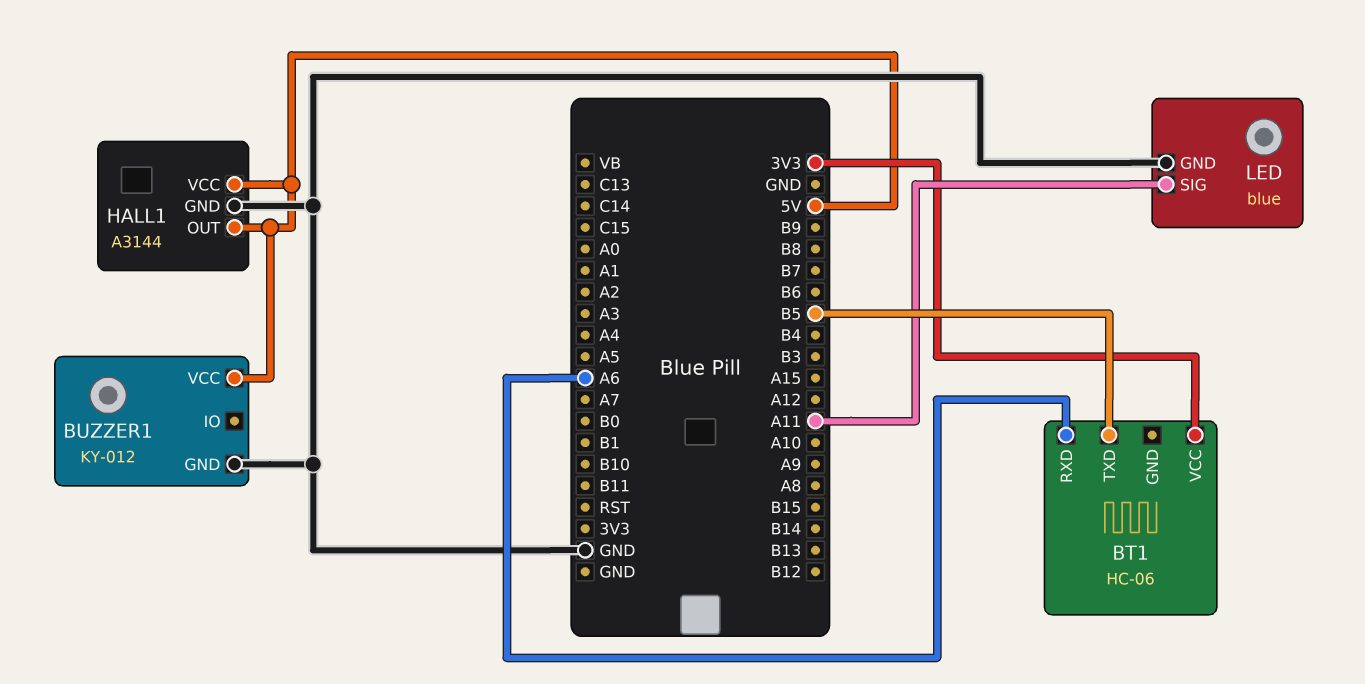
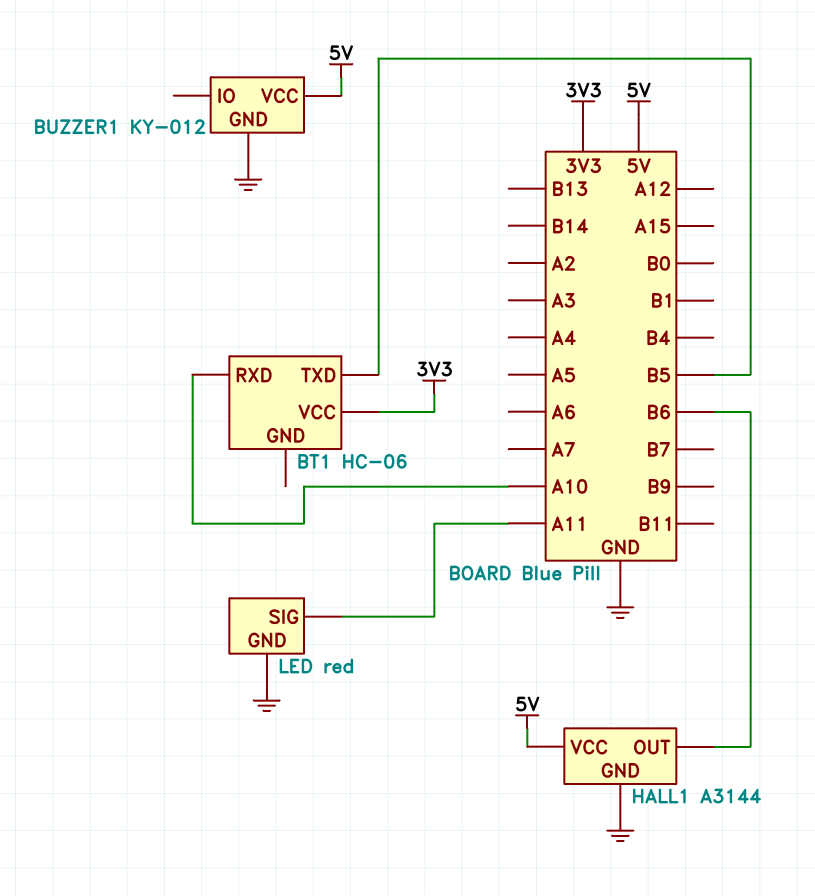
BT1 pin RXD: A6 -> A10
HALL1 pin OUT: 5V -> B6
LED: blue -> red

